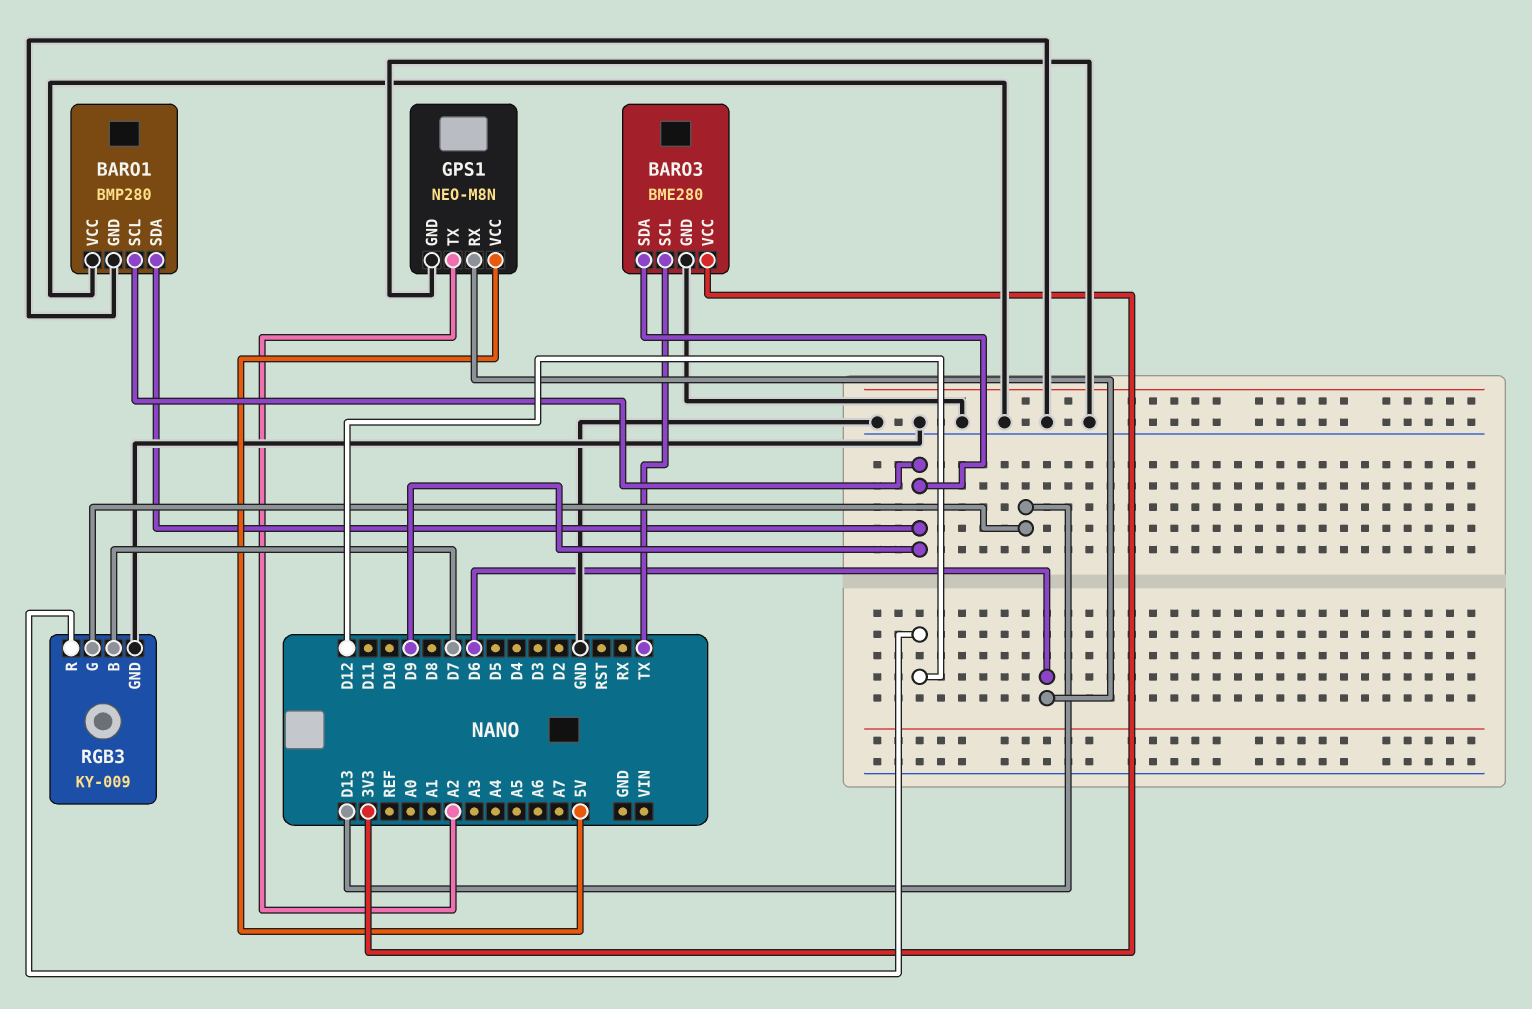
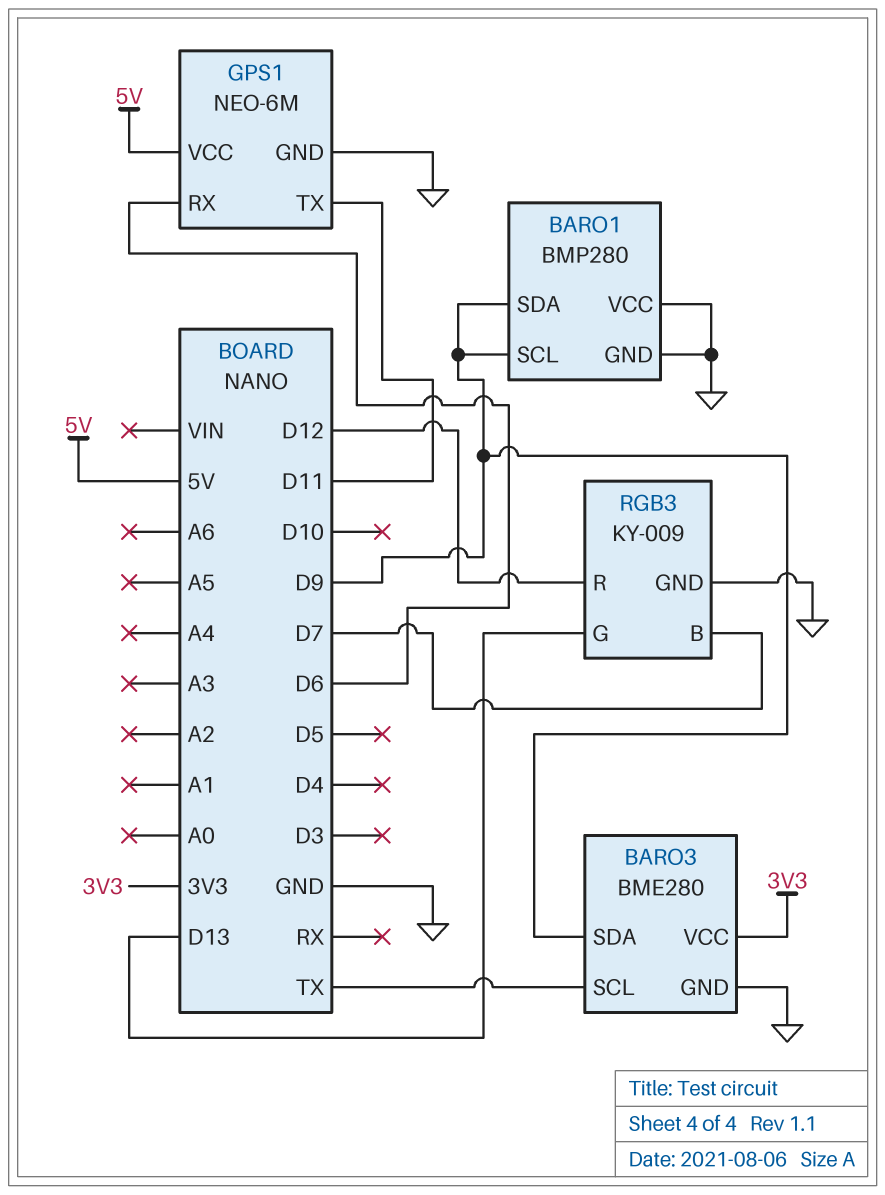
GPS1: NEO-M8N -> NEO-6M
GPS1 pin TX: A2 -> D11

